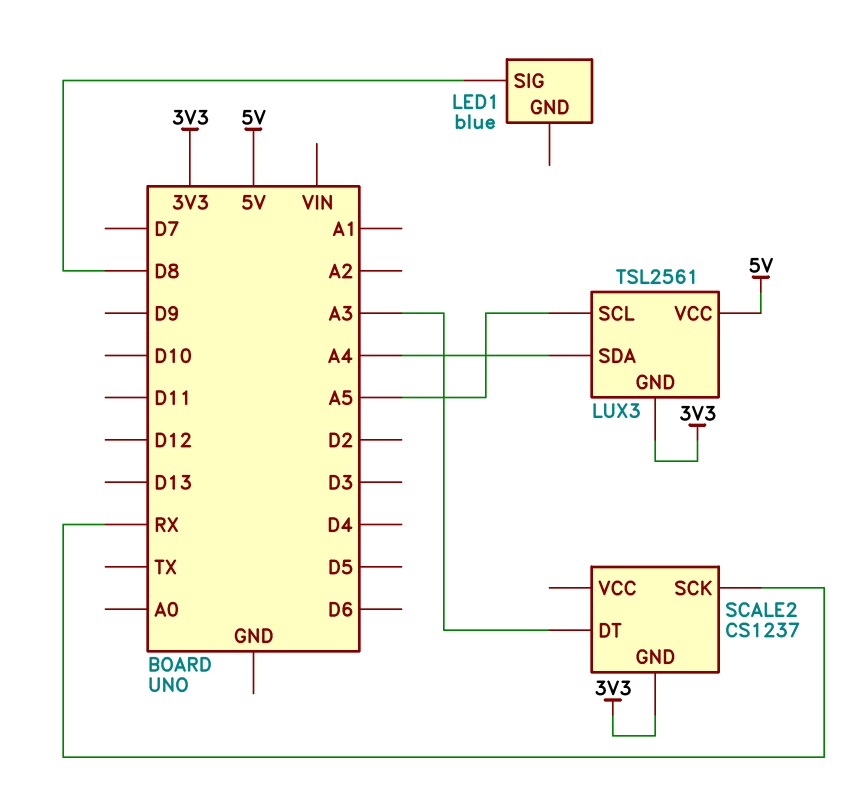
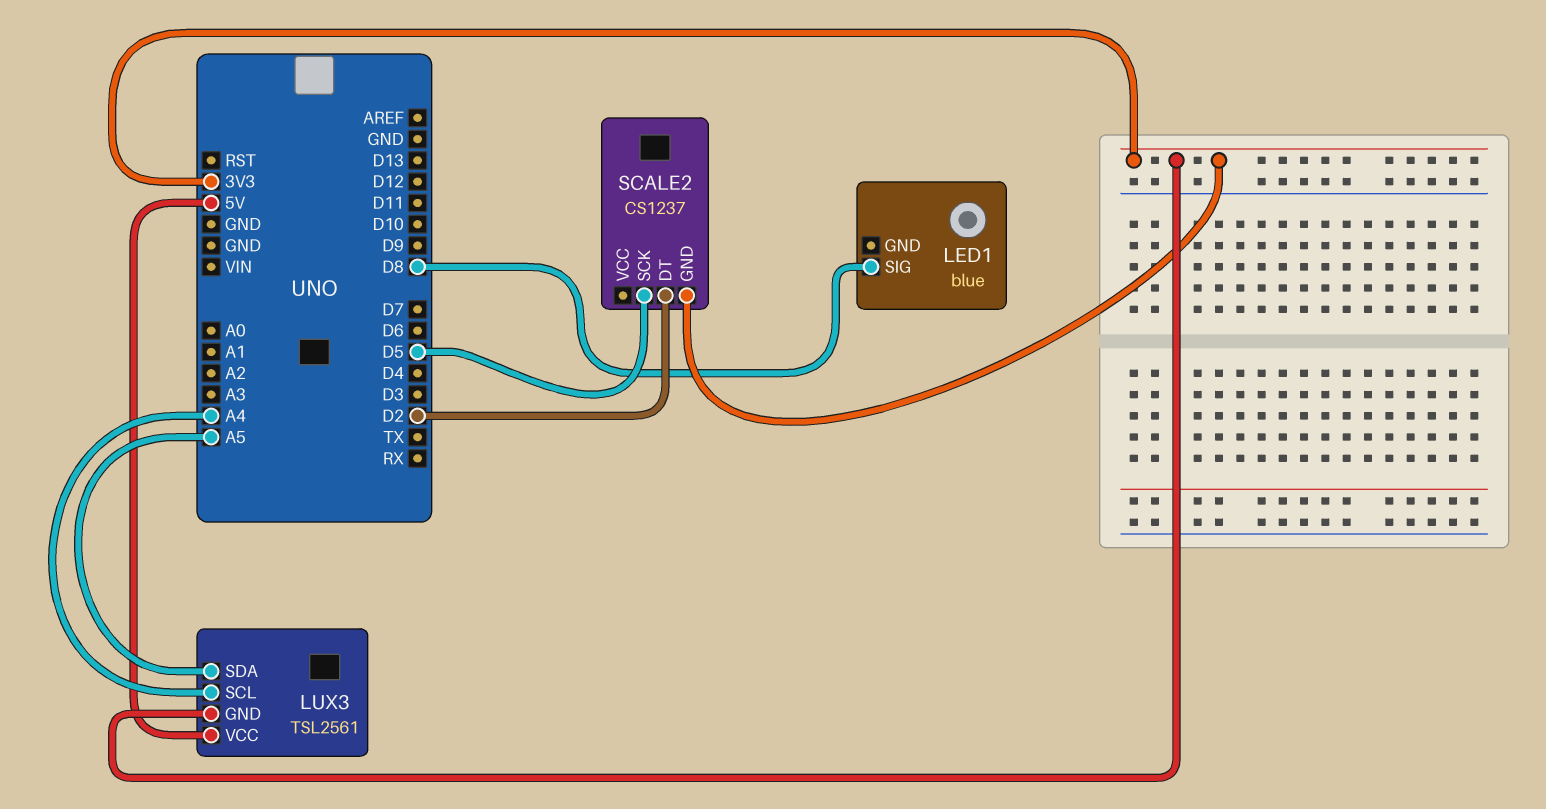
LUX3 pin SCL: A5 -> A4
LUX3 pin SDA: A4 -> A5
SCALE2 pin DT: A3 -> D2
SCALE2 pin SCK: RX -> D5

